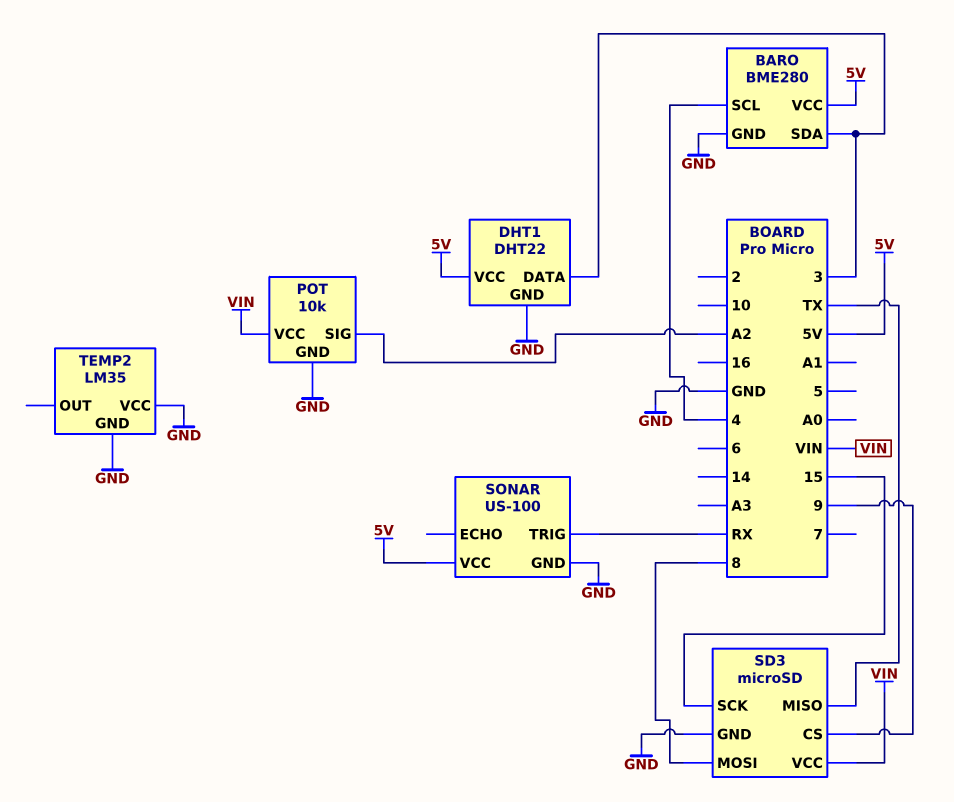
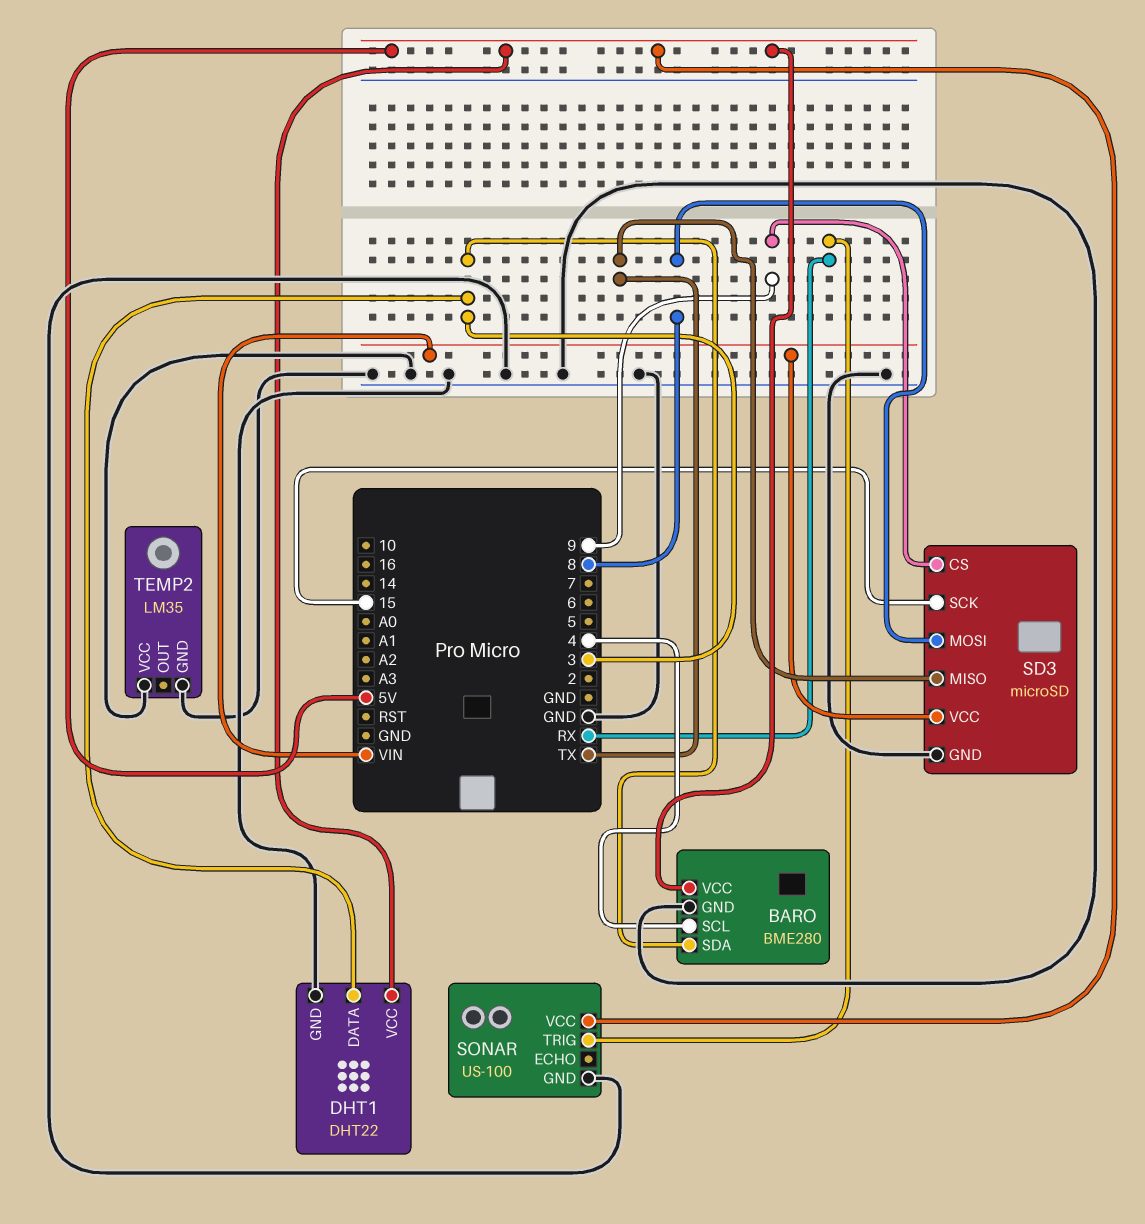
POT: 10k -> none
POT pin GND: GND -> none
POT pin SIG: A2 -> none
POT pin VCC: VIN -> none

